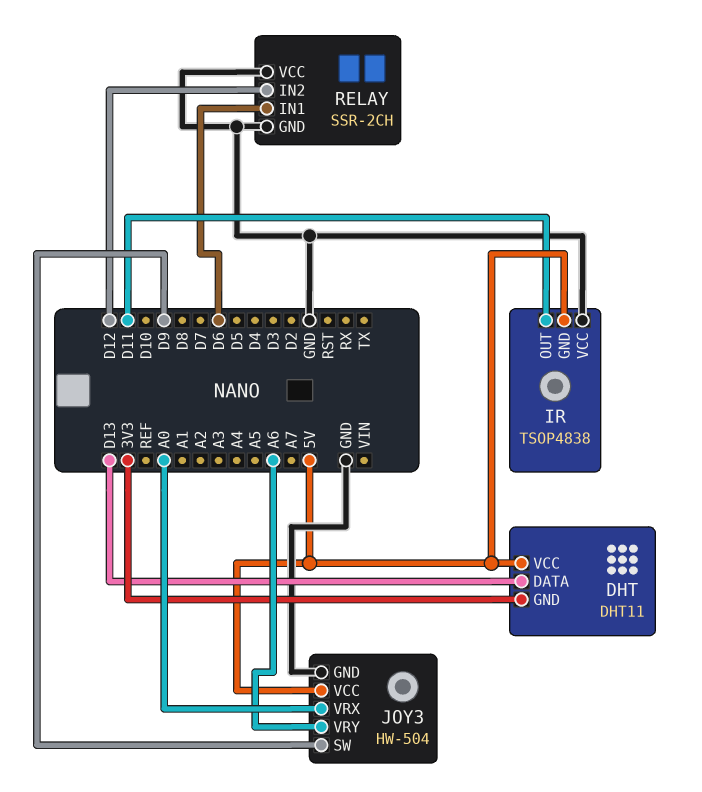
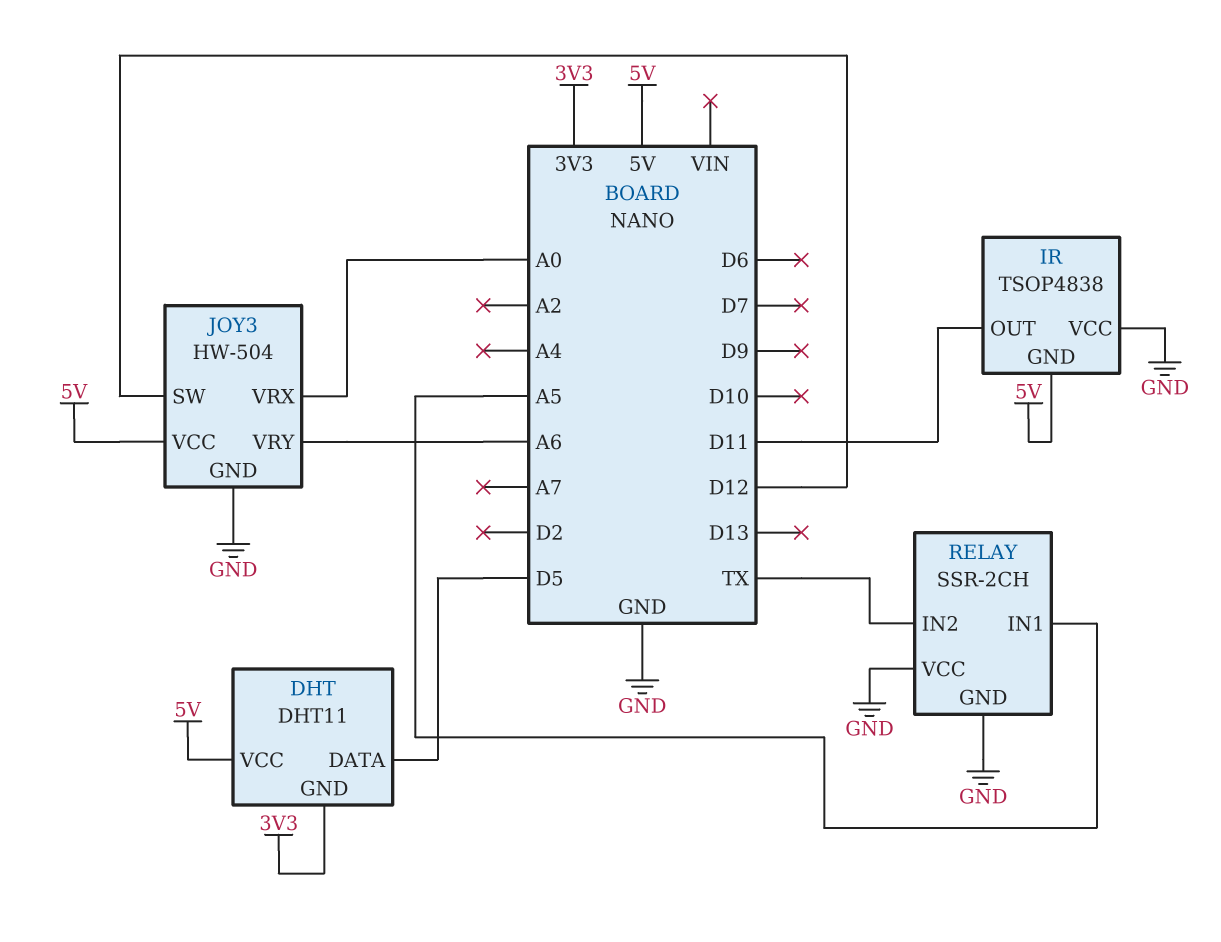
DHT pin DATA: D13 -> D5
JOY3 pin SW: D9 -> D12
RELAY pin IN1: D6 -> A5
RELAY pin IN2: D12 -> TX

